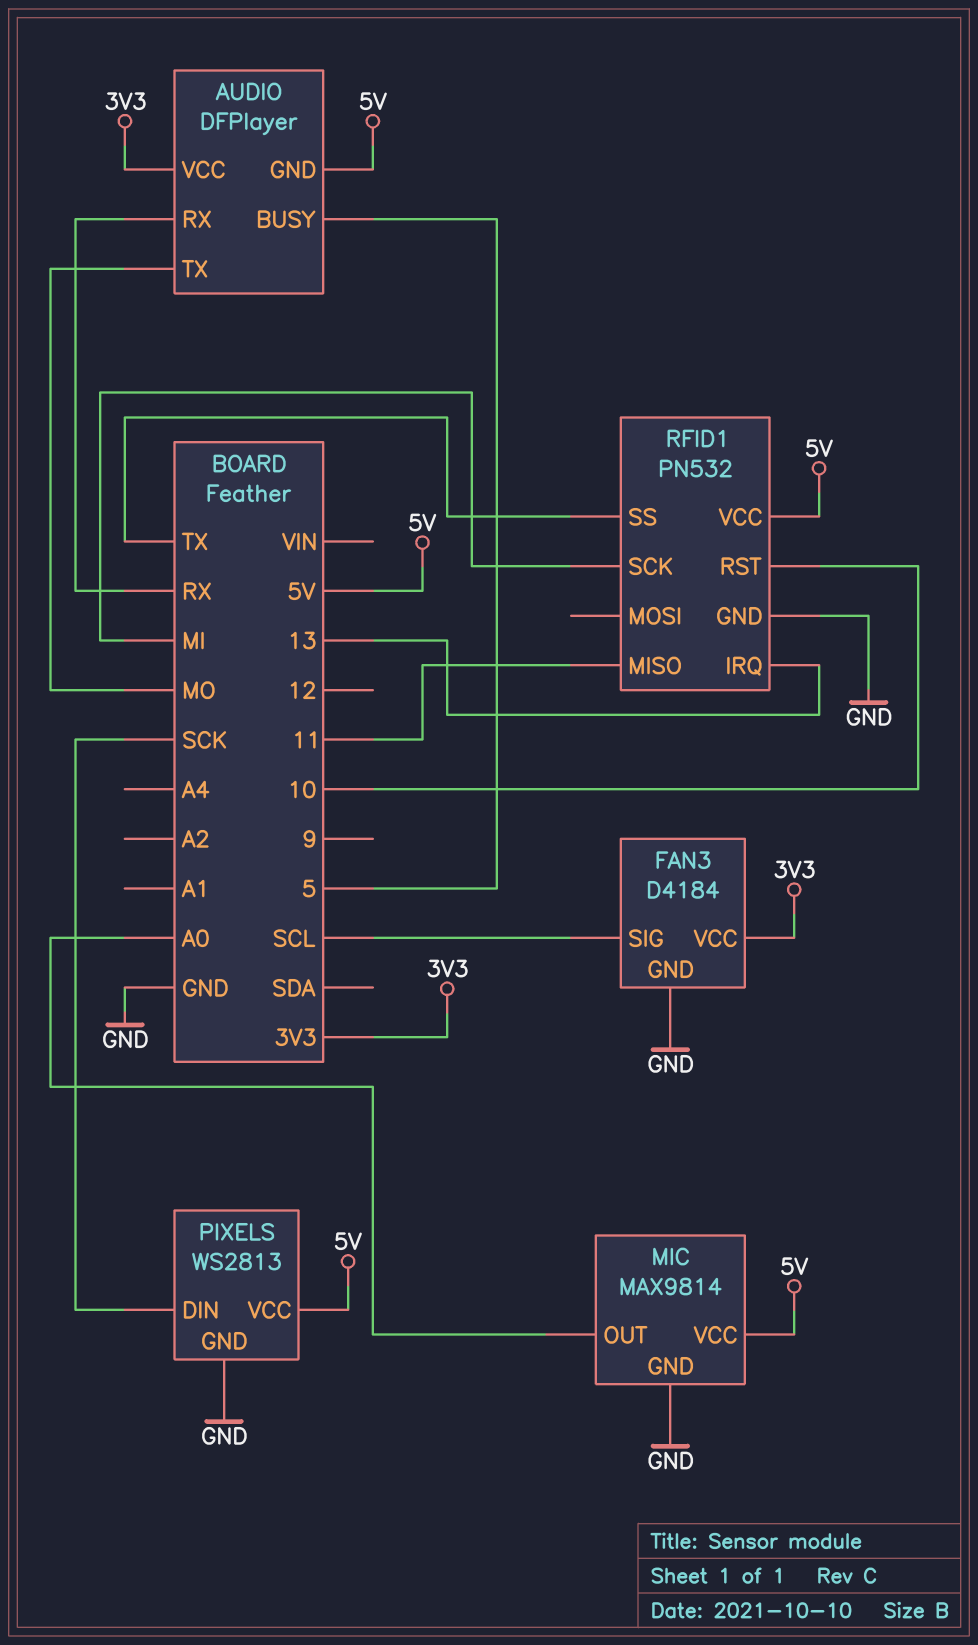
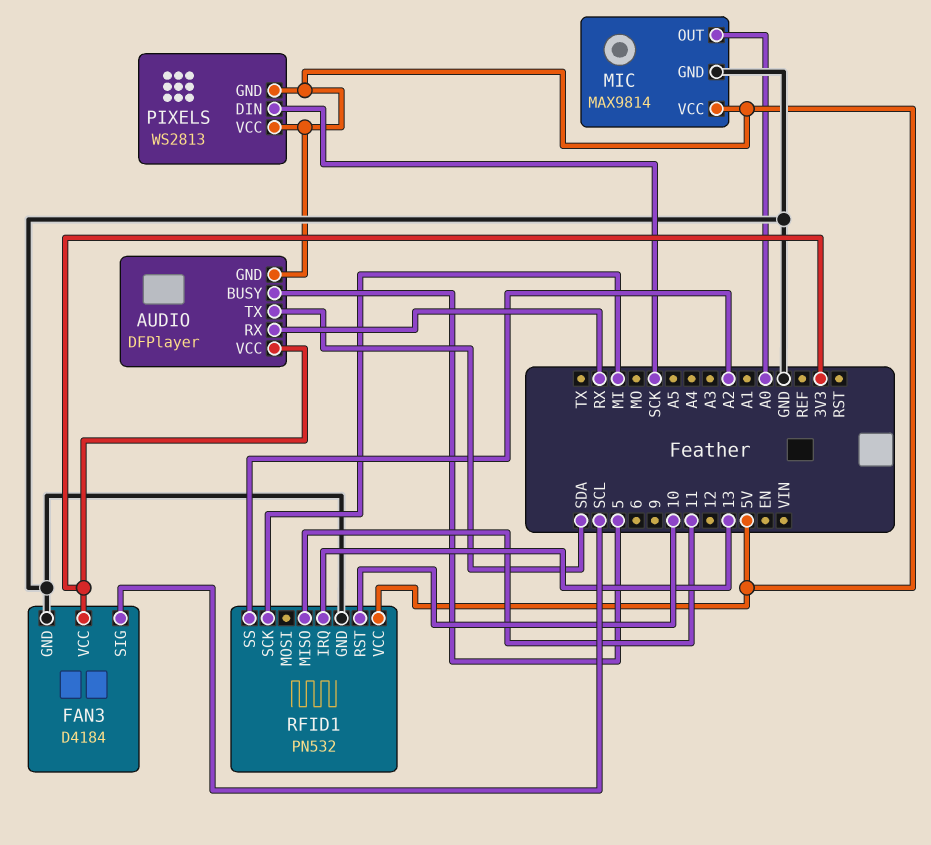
AUDIO pin TX: MO -> SDA
PIXELS pin GND: GND -> 5V
RFID1 pin SS: TX -> A2

